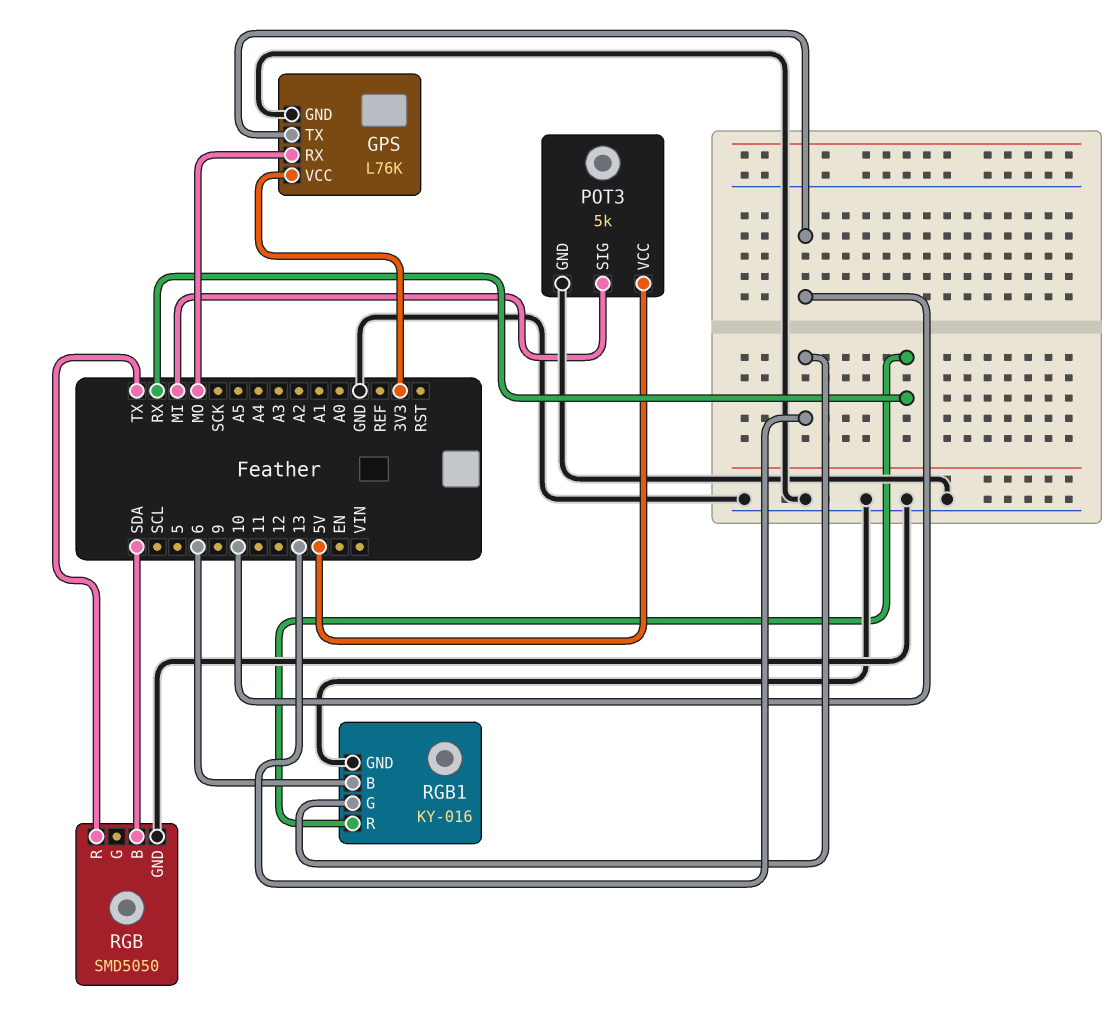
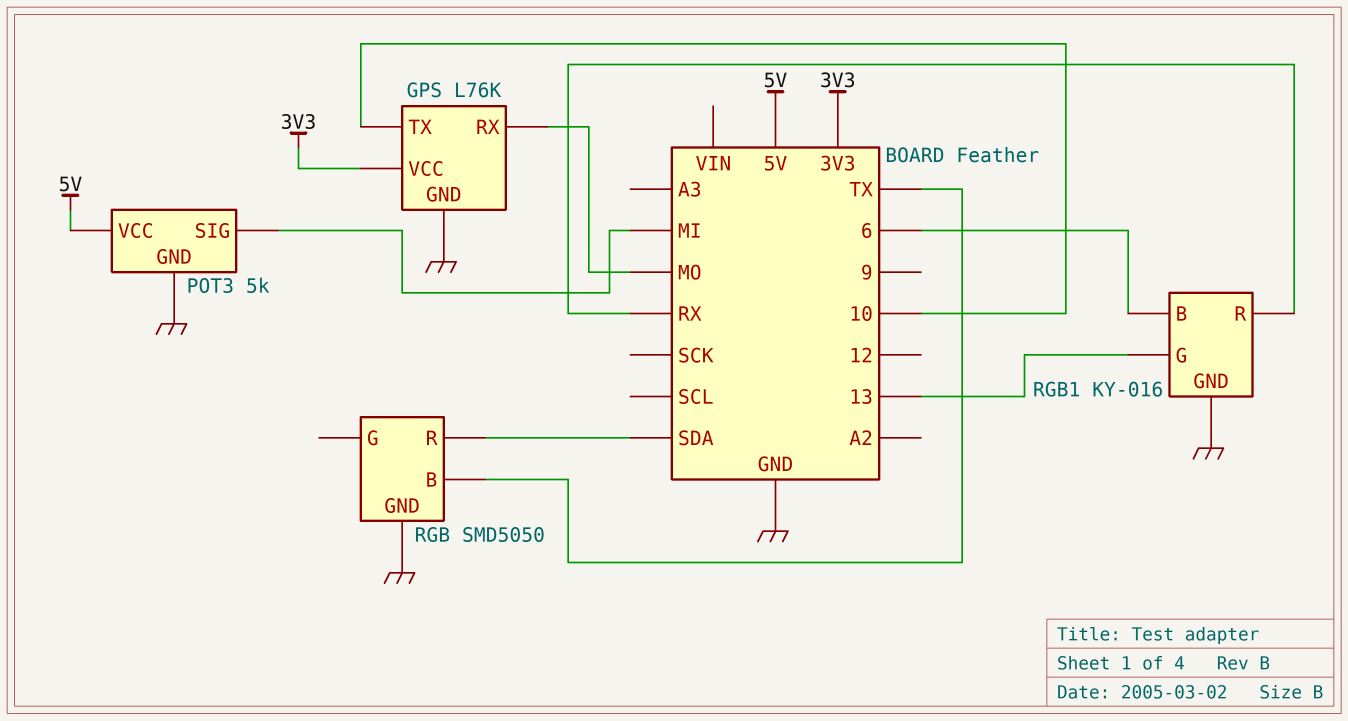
RGB pin B: SDA -> TX
RGB pin R: TX -> SDA

